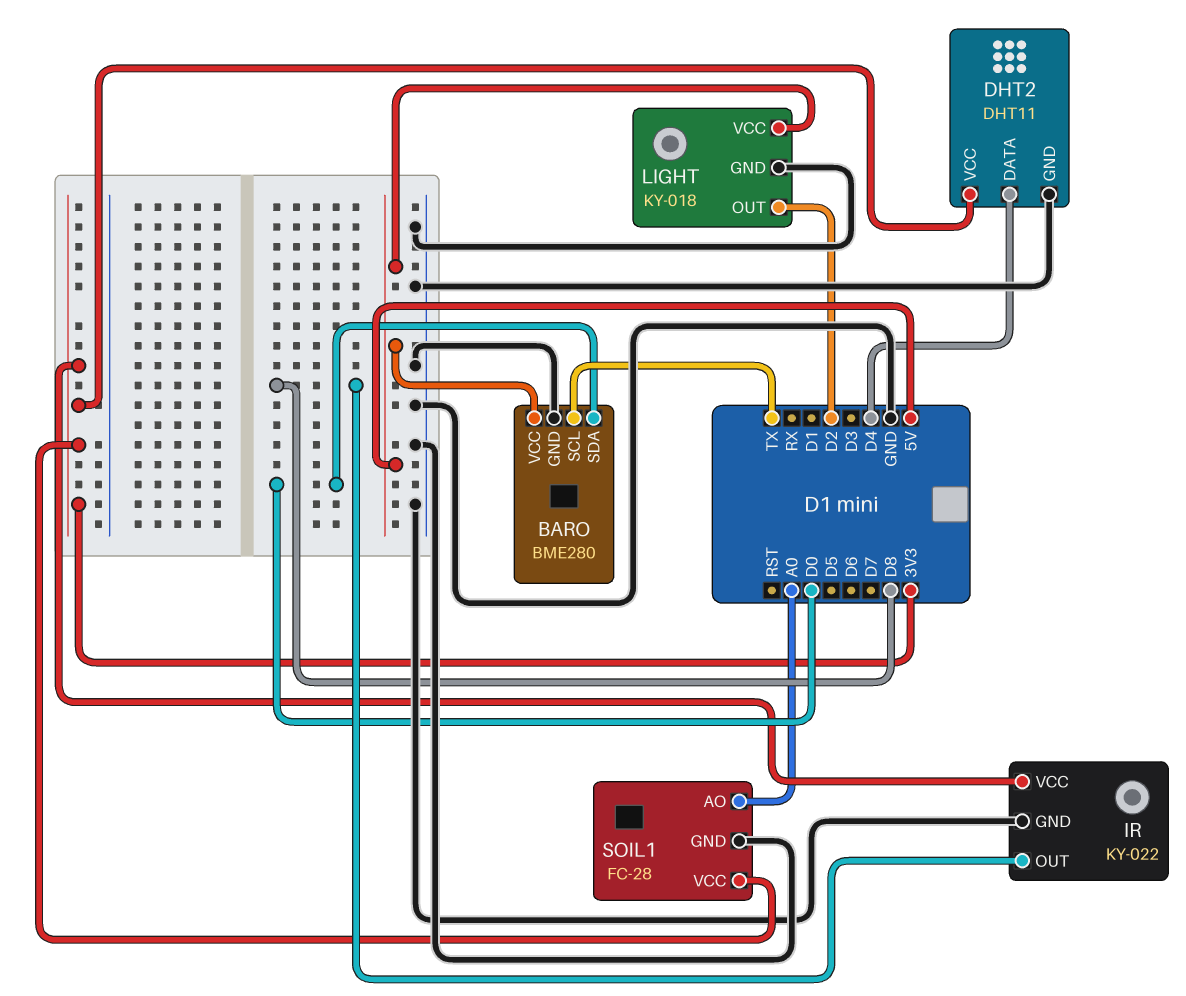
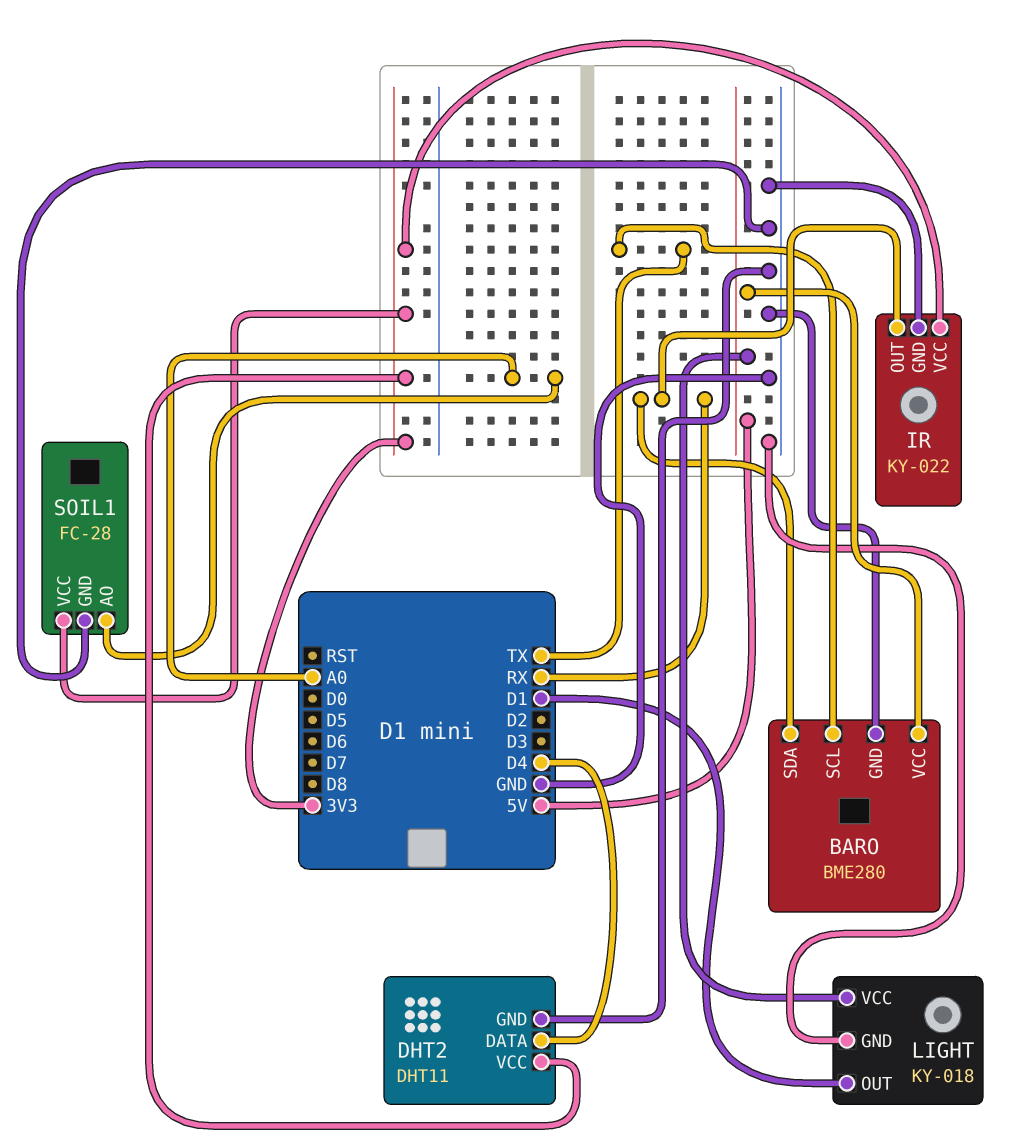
BARO pin SDA: D0 -> RX
IR pin OUT: D8 -> RX
LIGHT pin OUT: D2 -> D1

